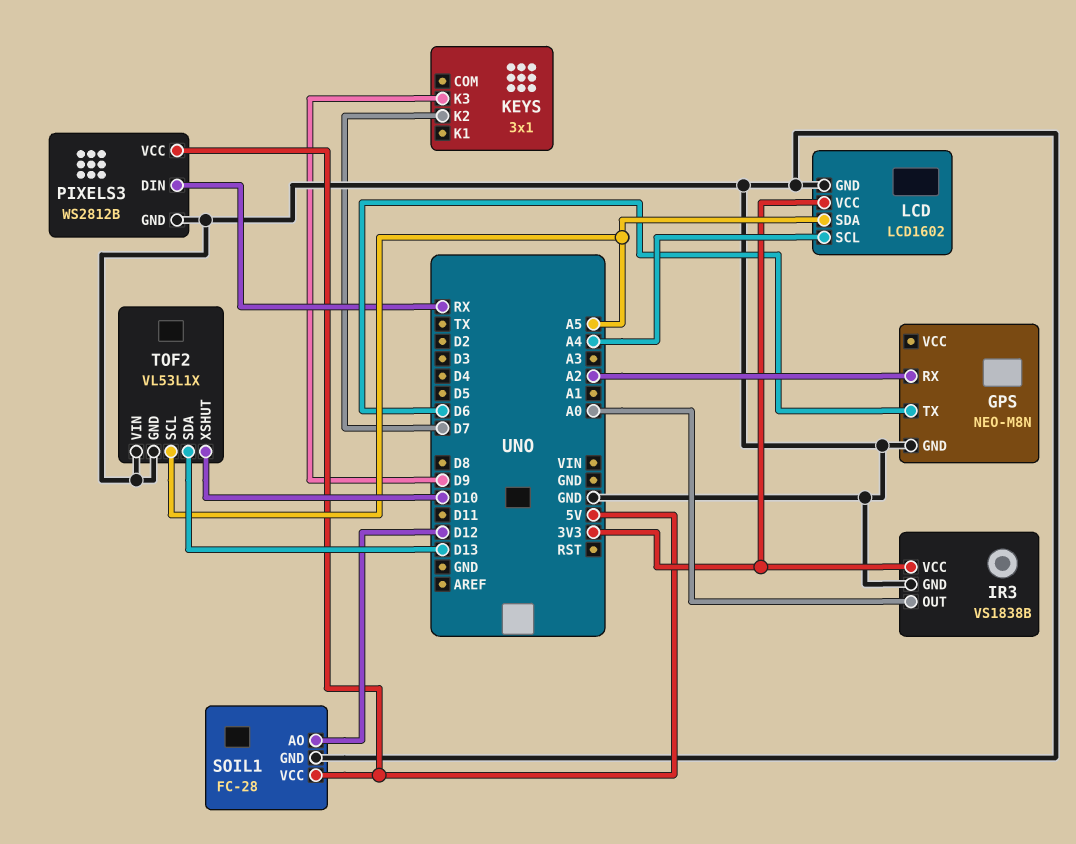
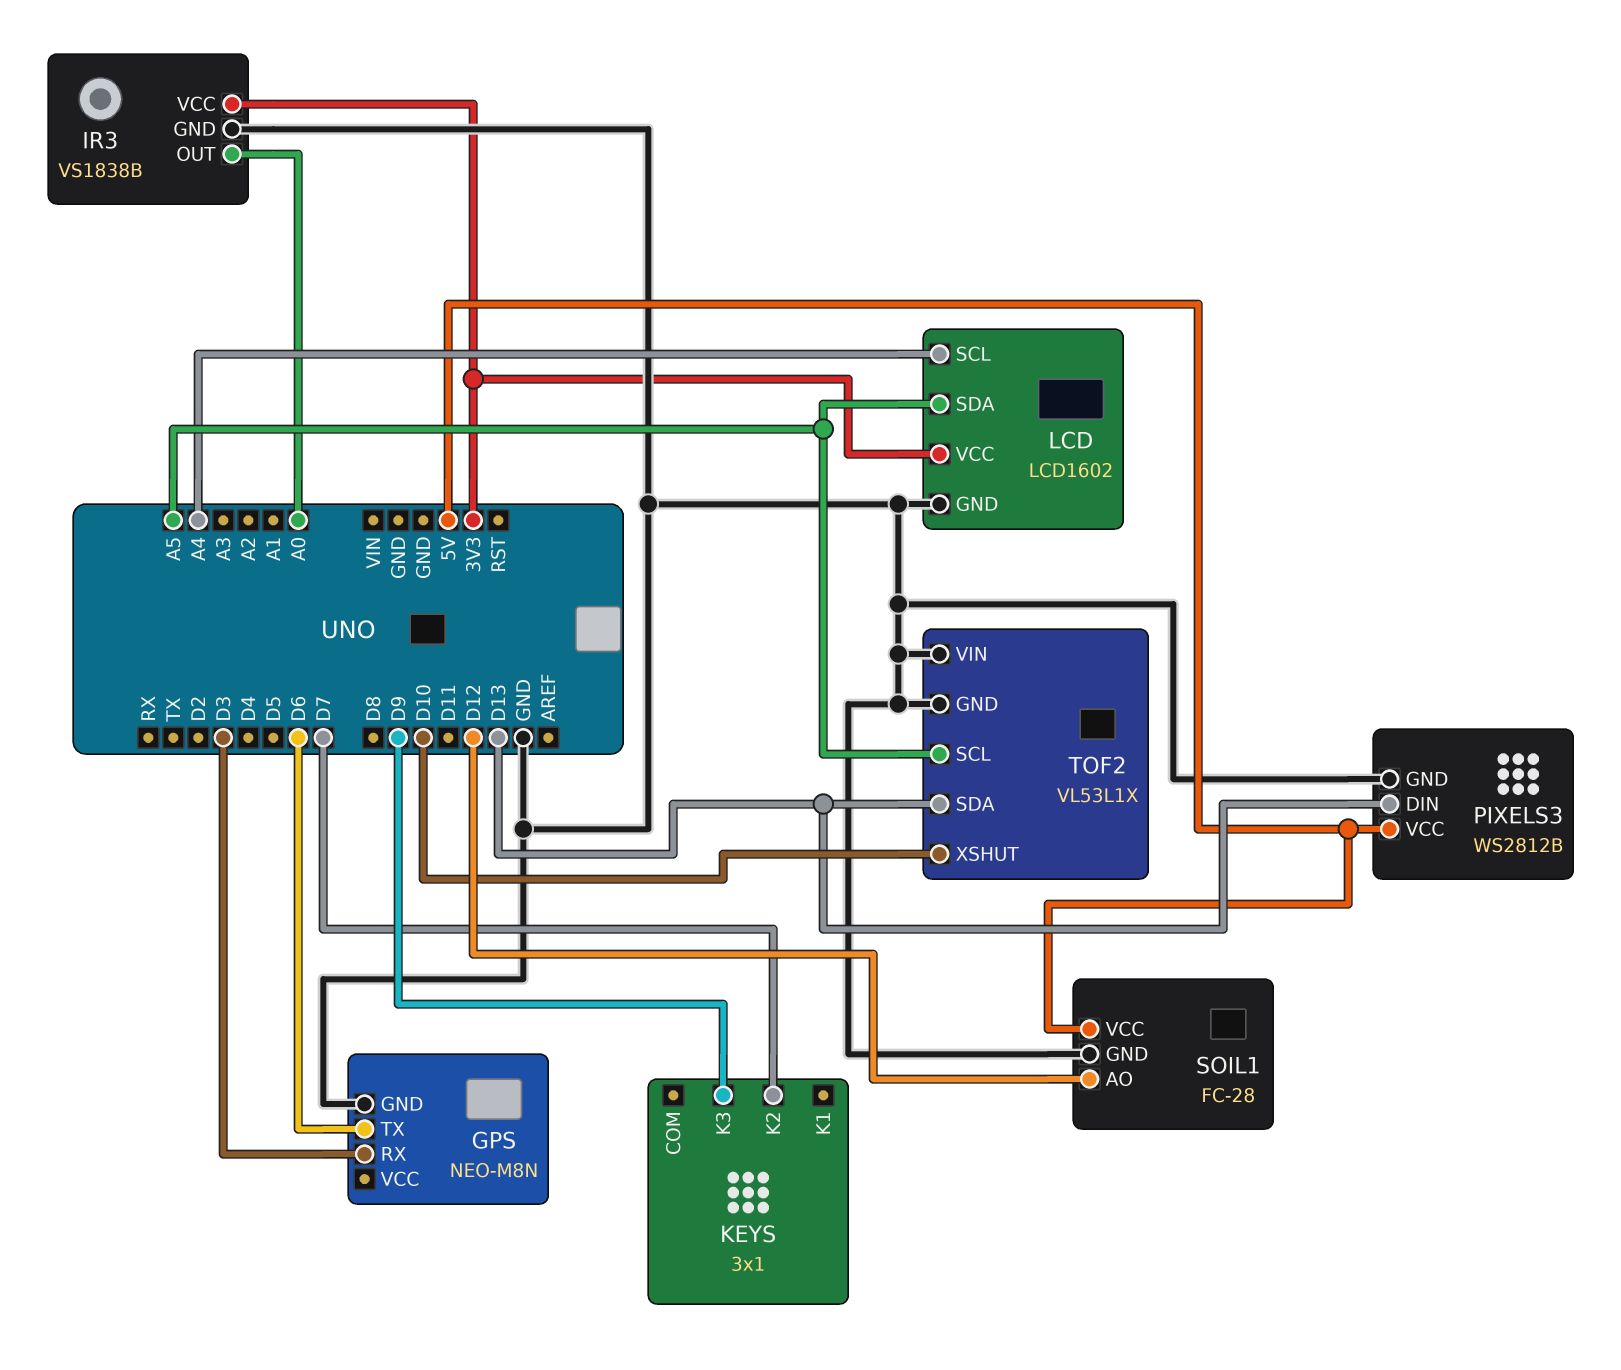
GPS pin RX: A2 -> D3
PIXELS3 pin DIN: RX -> D13

